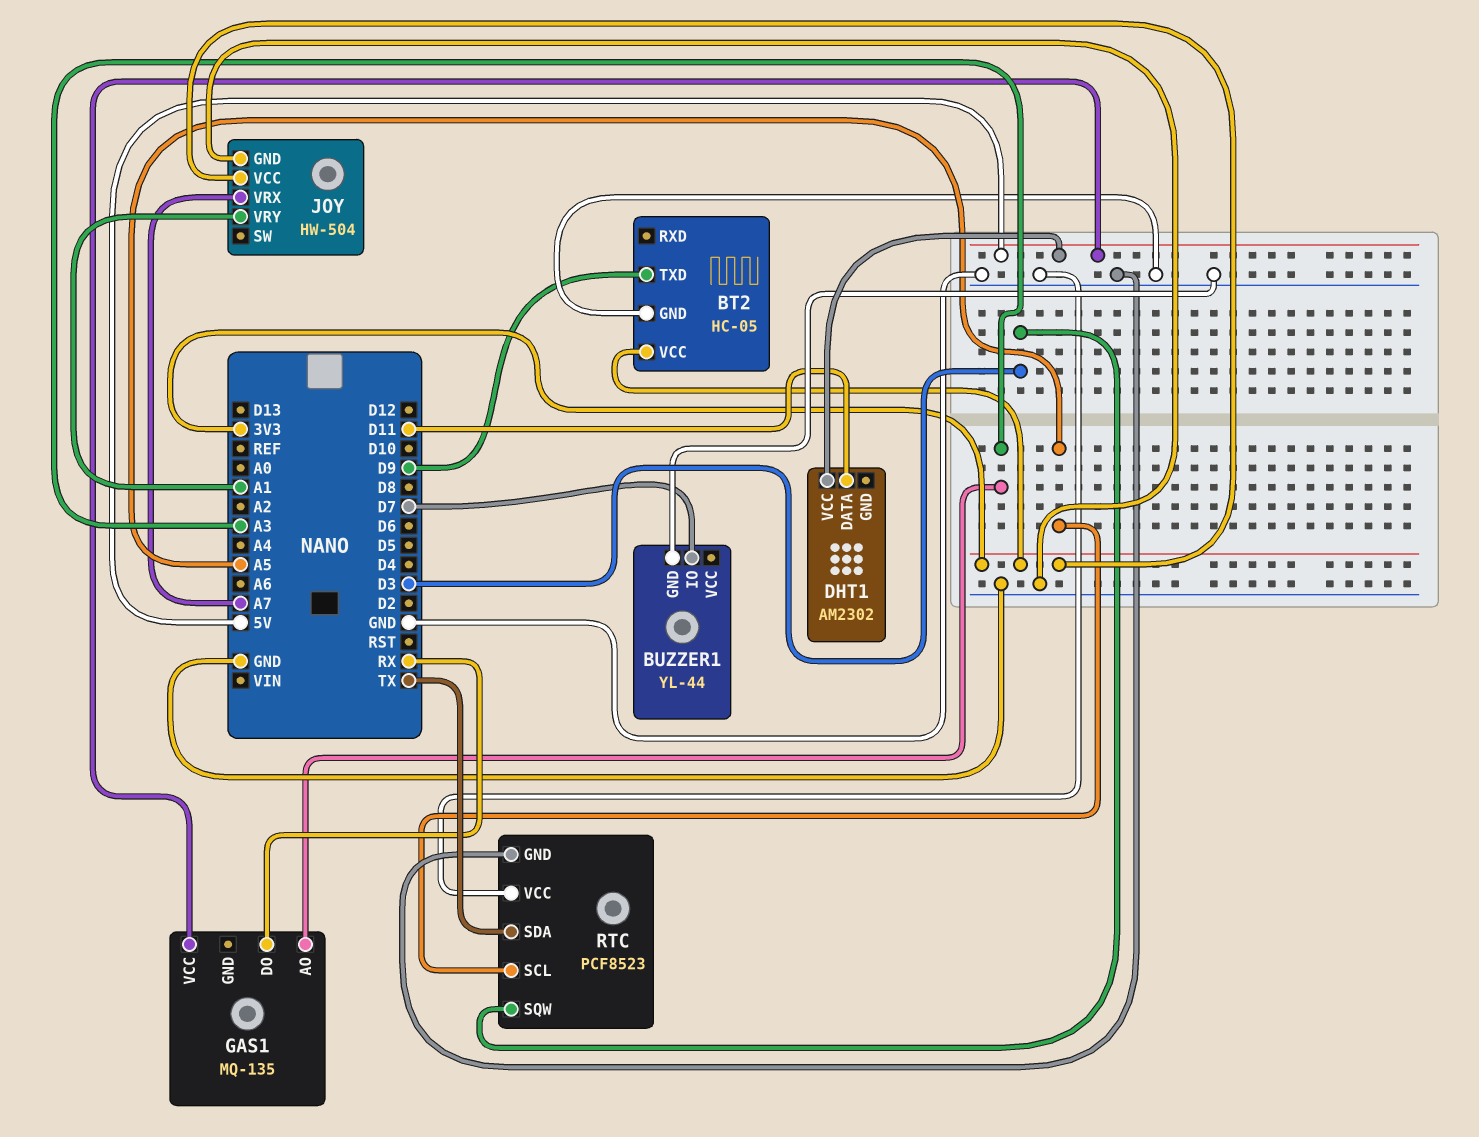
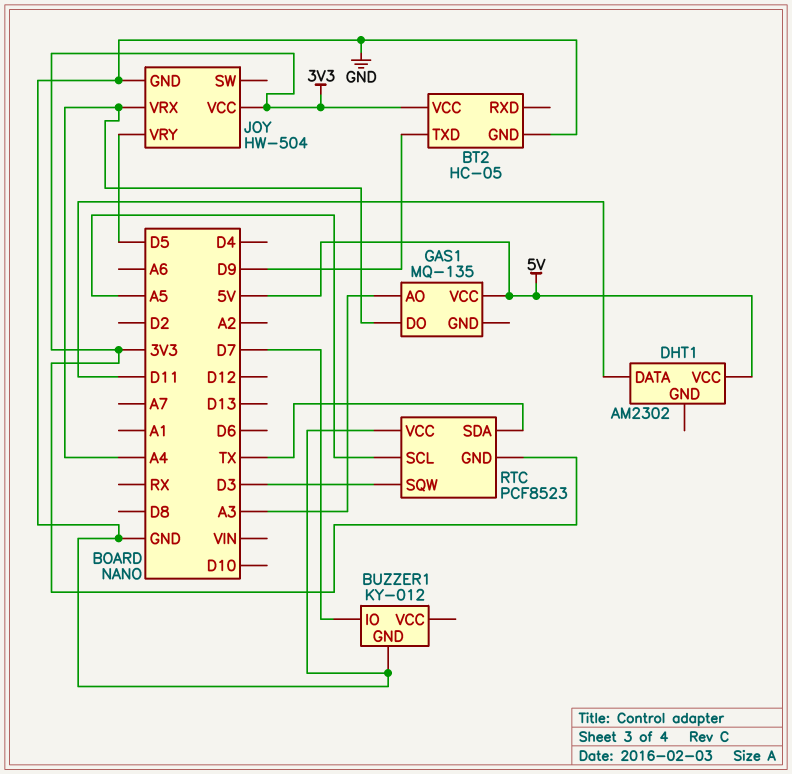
BUZZER1: YL-44 -> KY-012
GAS1 pin DO: RX -> A4
JOY pin VRX: A7 -> A4
JOY pin VRY: A1 -> D5
RTC pin GND: GND -> 3V3

